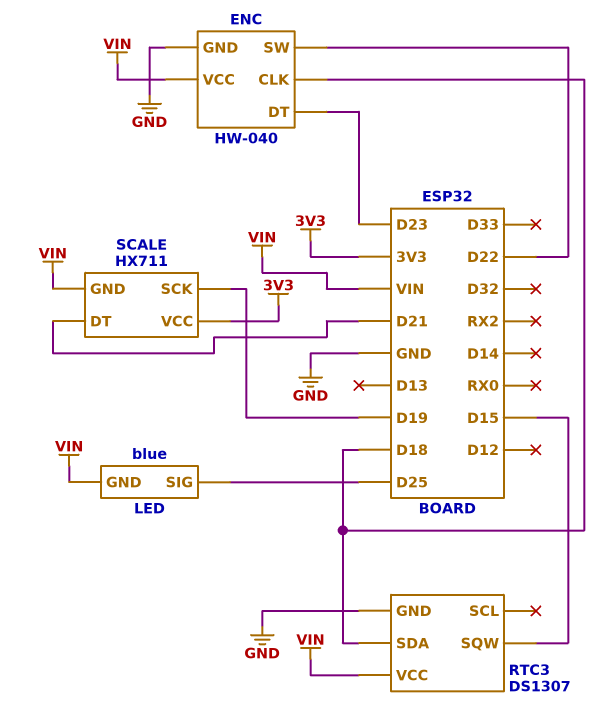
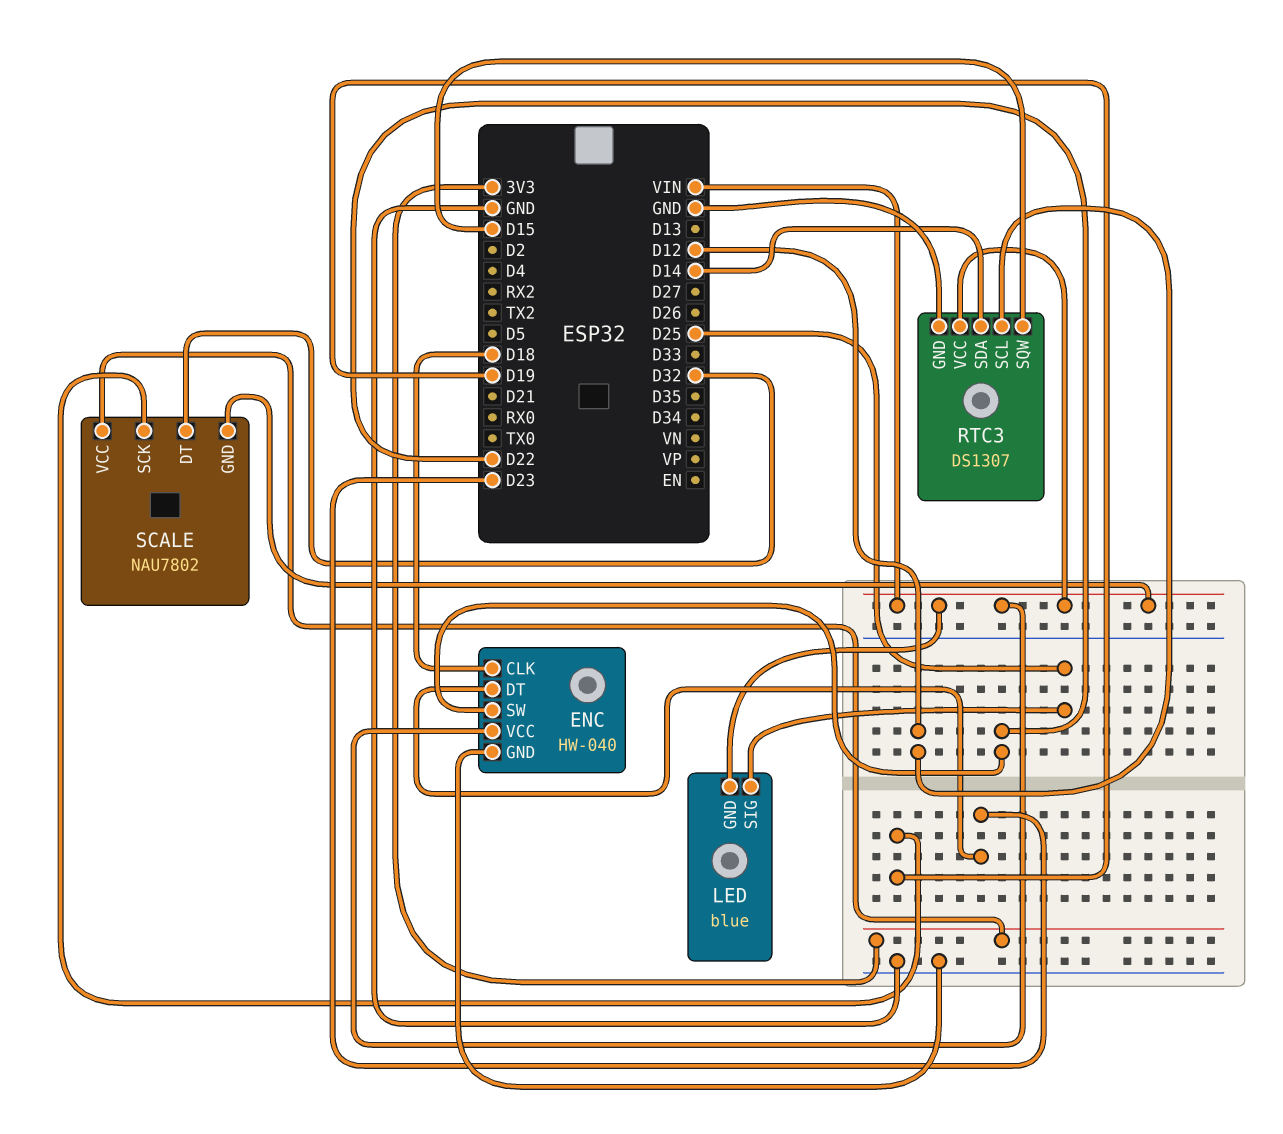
RTC3 pin SCL: none -> D12
RTC3 pin SDA: D18 -> D14
SCALE: HX711 -> NAU7802
SCALE pin DT: D21 -> D32

